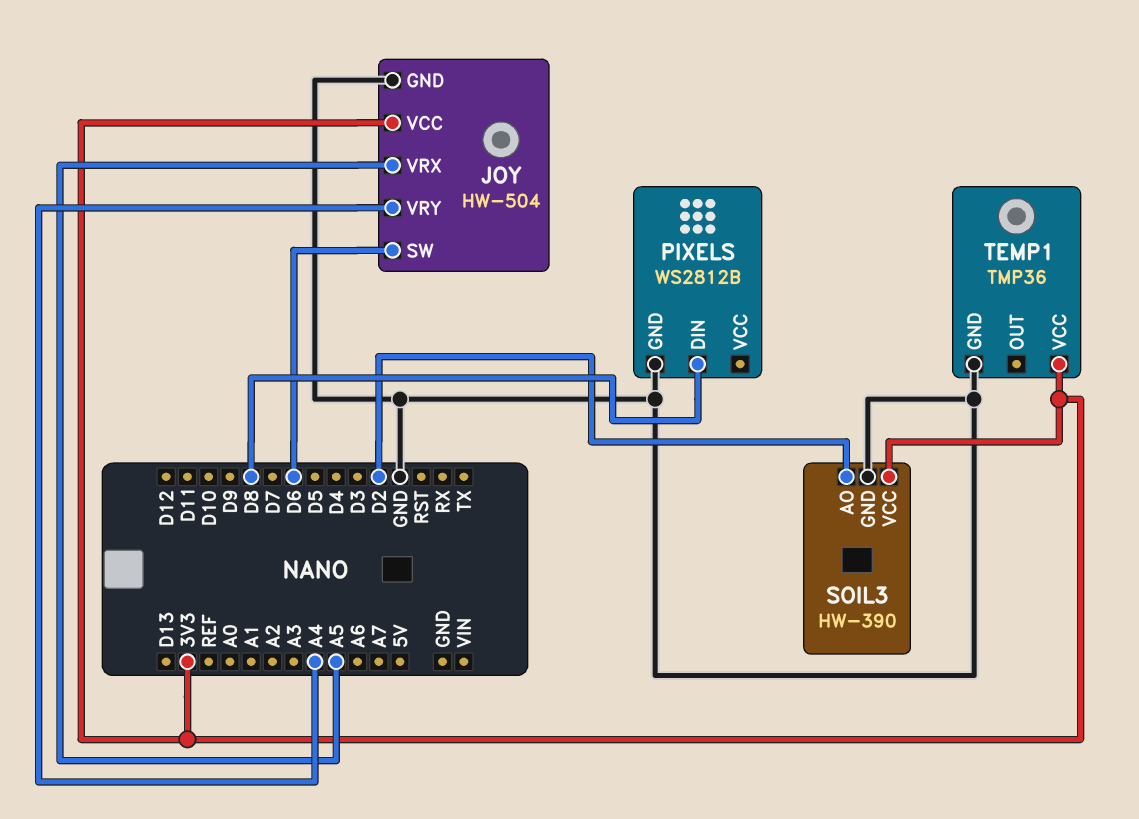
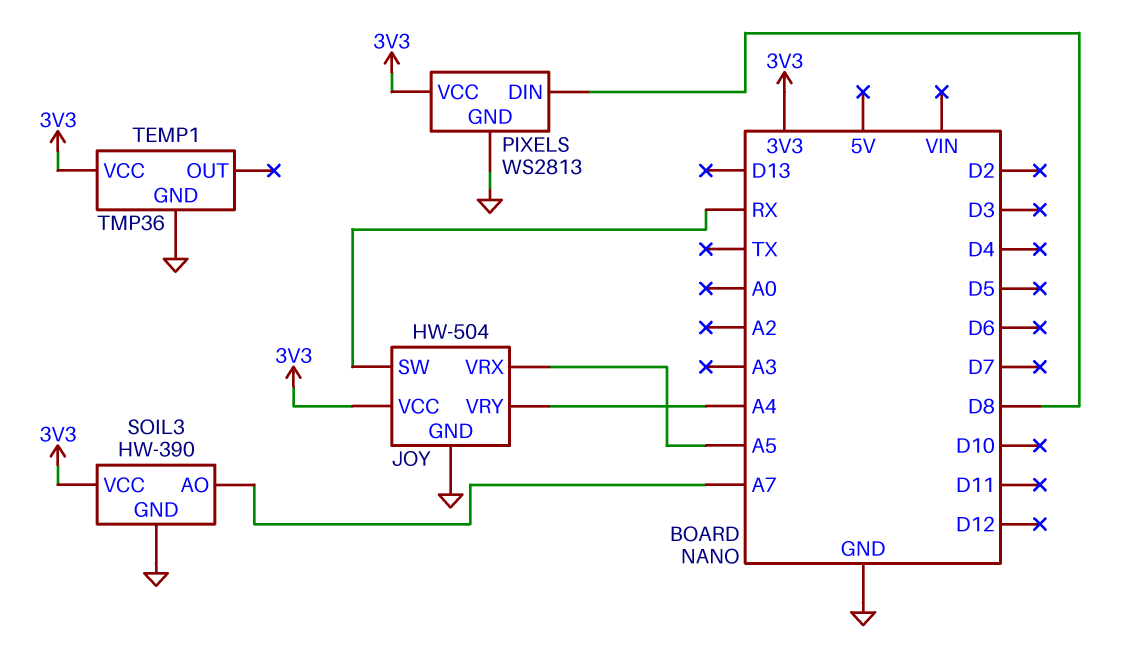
JOY pin SW: D6 -> RX
PIXELS: WS2812B -> WS2813
PIXELS pin VCC: none -> 3V3
SOIL3 pin AO: D2 -> A7

